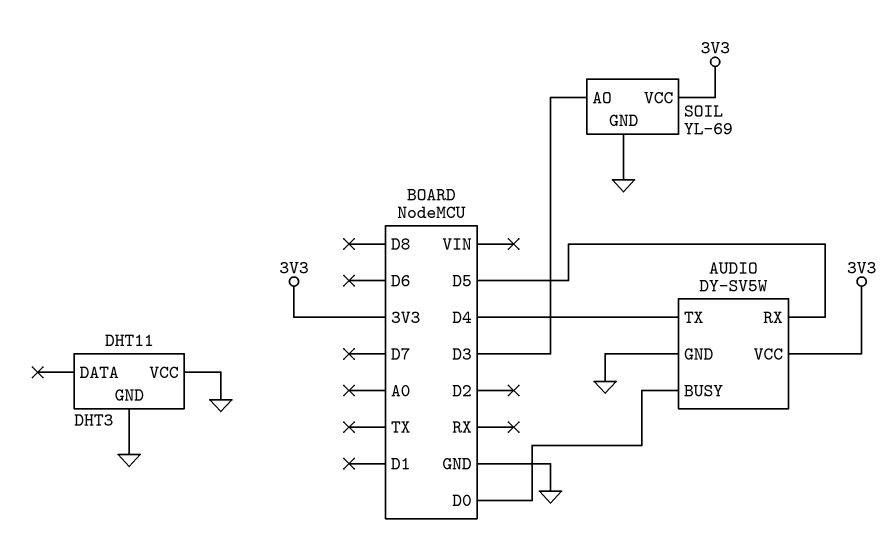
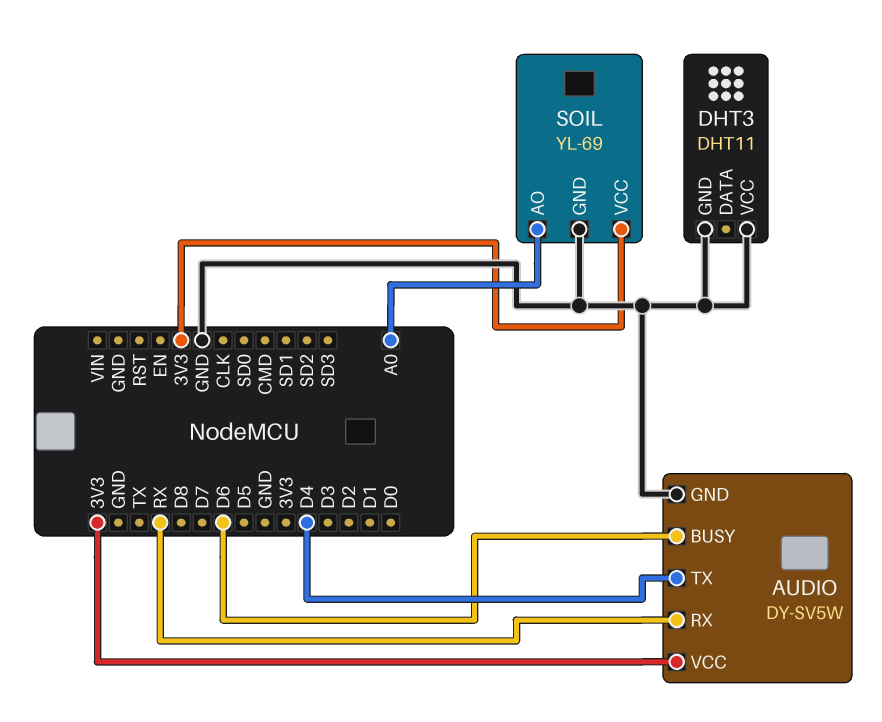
AUDIO pin BUSY: D0 -> D6
AUDIO pin RX: D5 -> RX
SOIL pin AO: D3 -> A0

